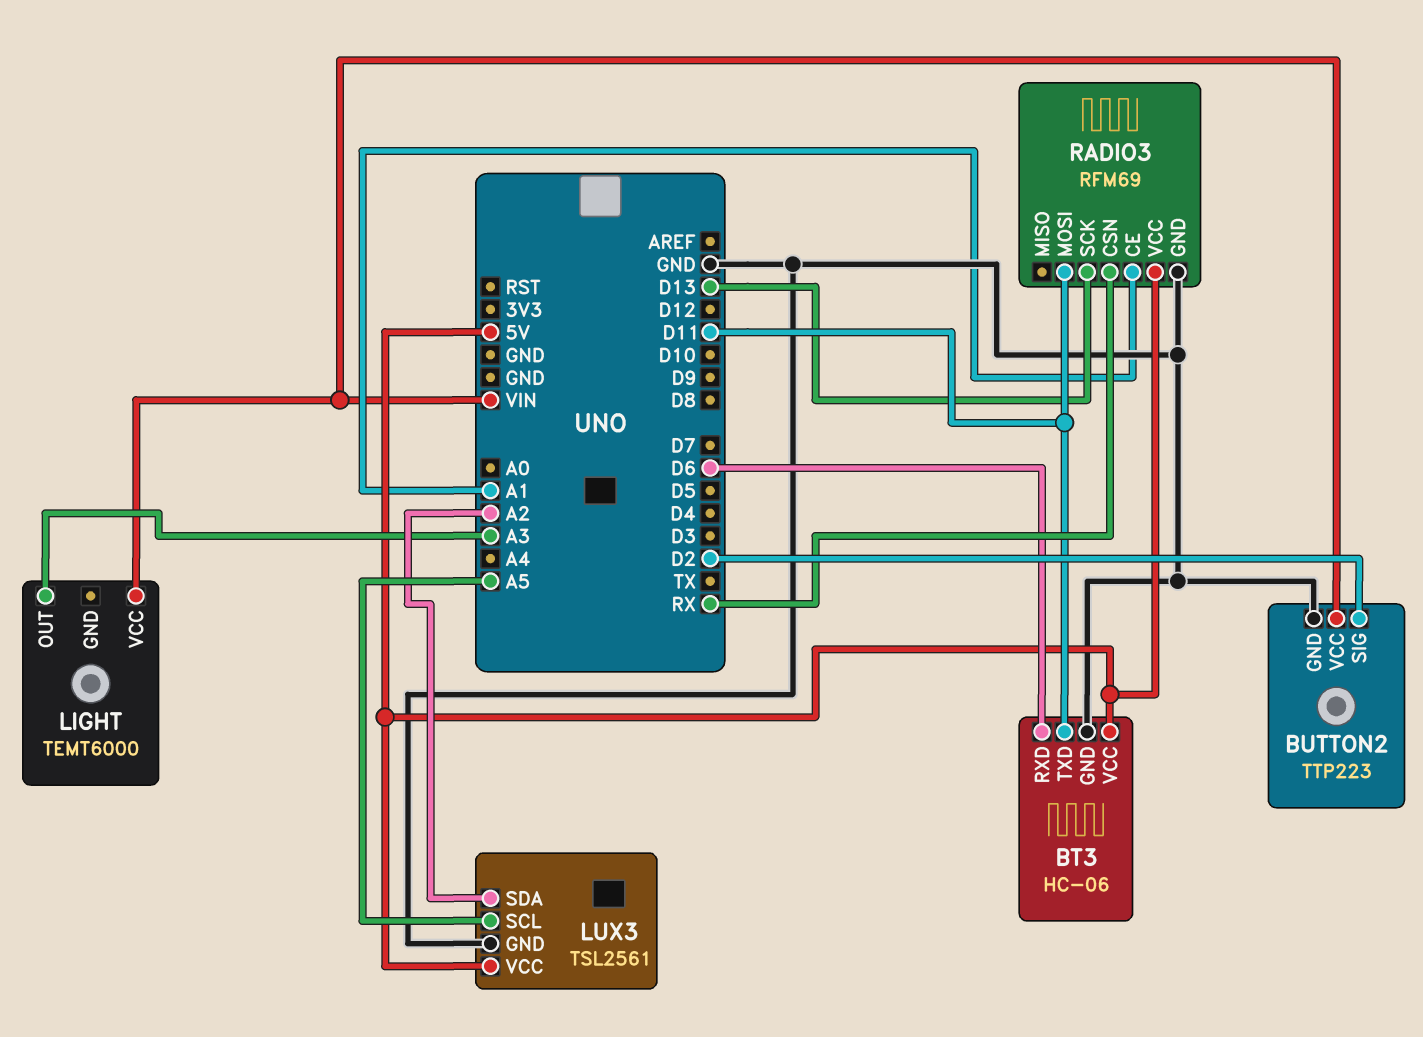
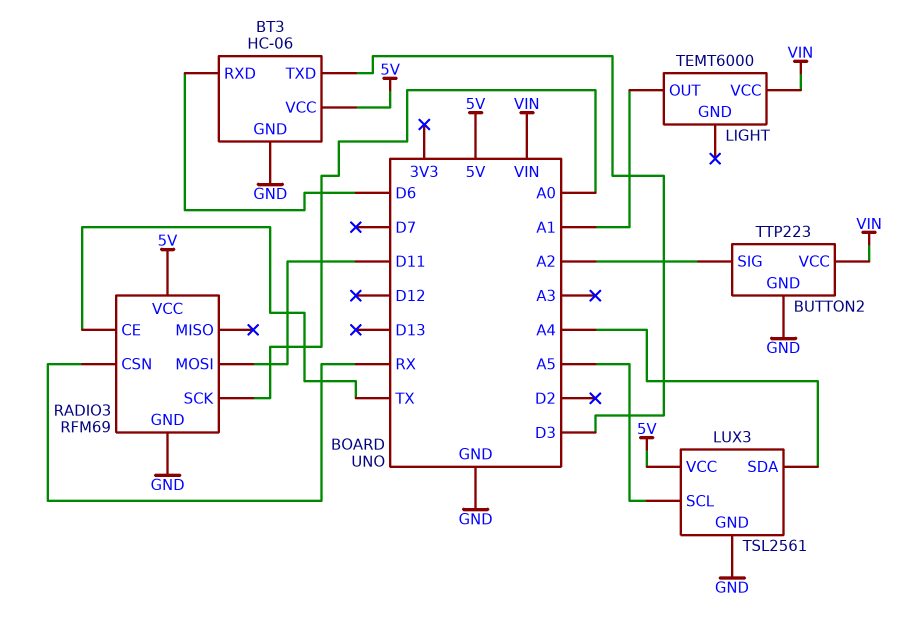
BT3 pin TXD: D11 -> D3
BUTTON2 pin SIG: D2 -> A2
LIGHT pin OUT: A3 -> A1
LUX3 pin SDA: A2 -> A4
RADIO3 pin CE: A1 -> TX
RADIO3 pin SCK: D13 -> A0

